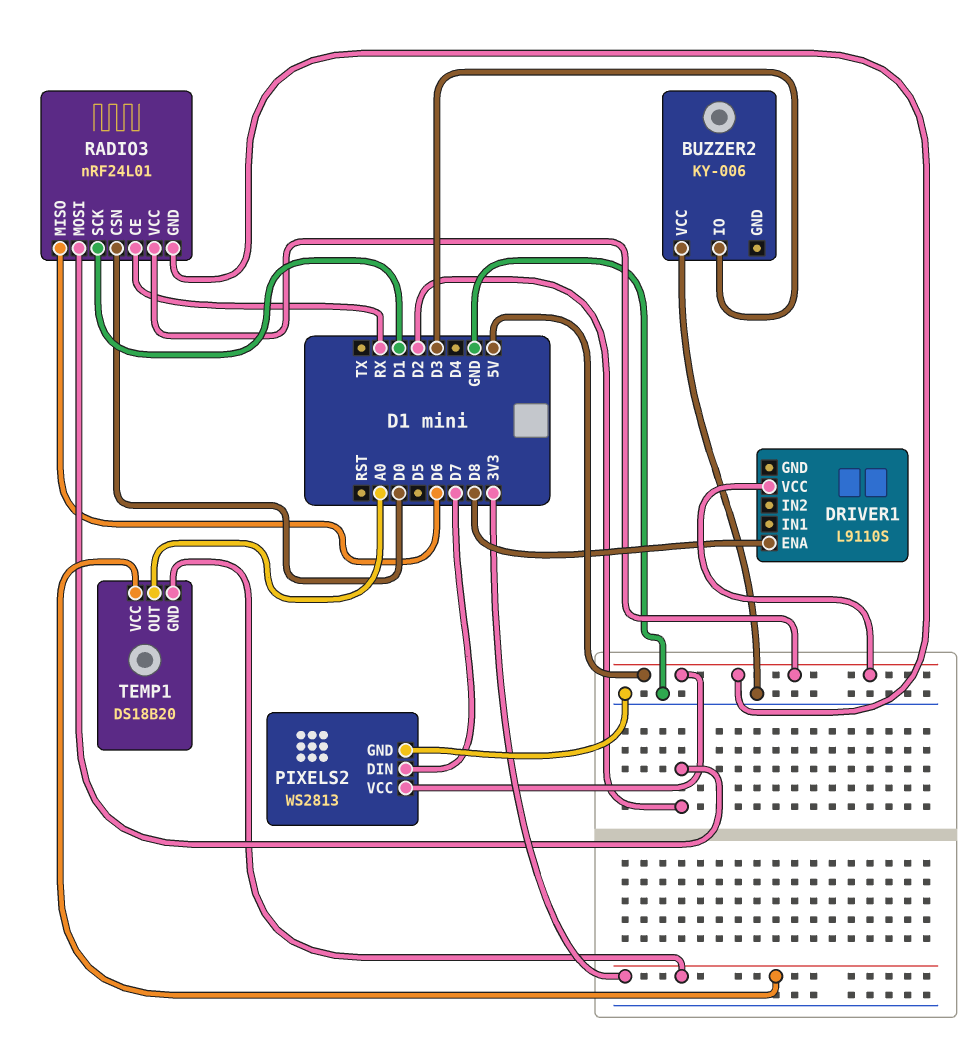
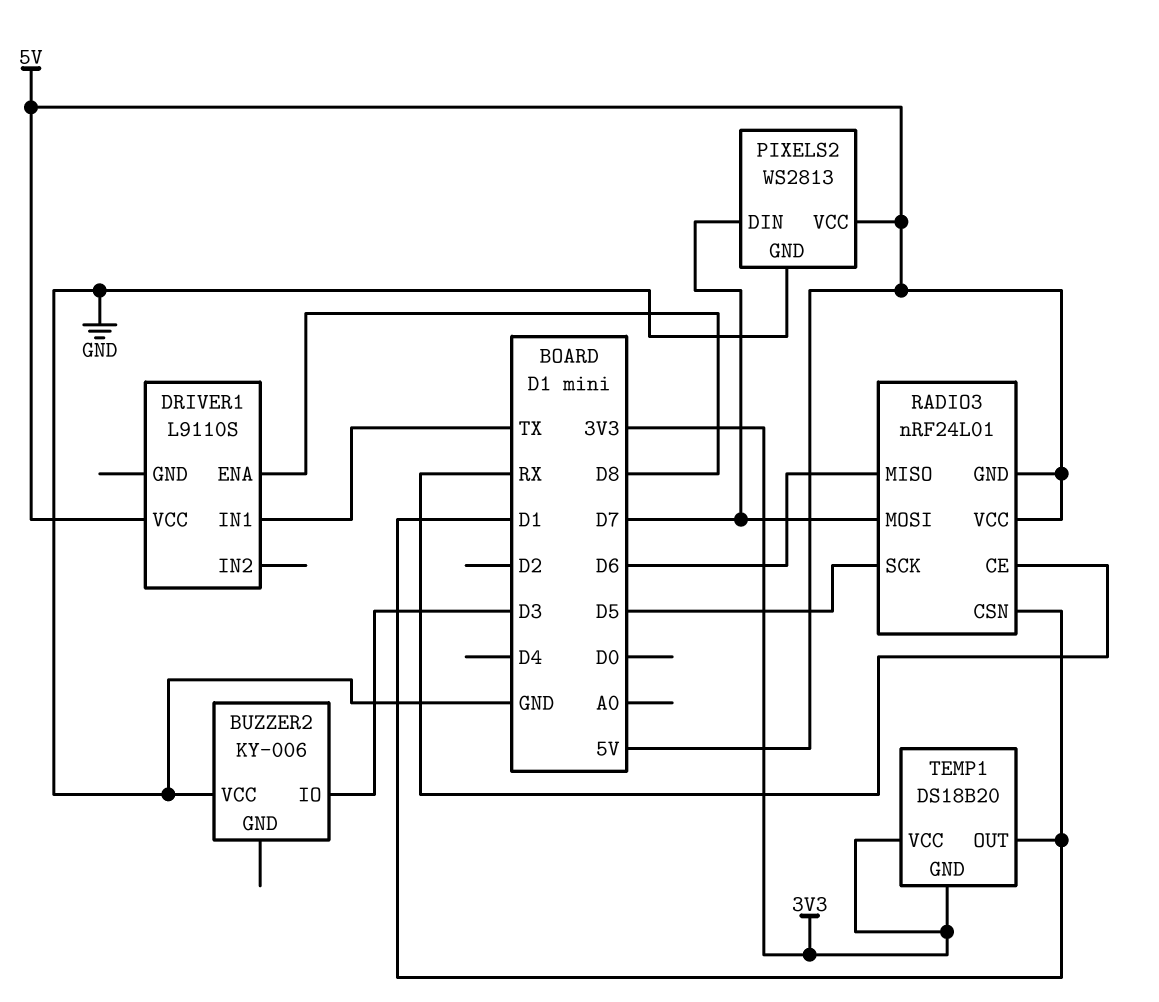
DRIVER1 pin IN1: none -> TX
RADIO3 pin CSN: D0 -> D1
RADIO3 pin MOSI: D2 -> D7
RADIO3 pin SCK: D1 -> D5
TEMP1 pin OUT: A0 -> D1

